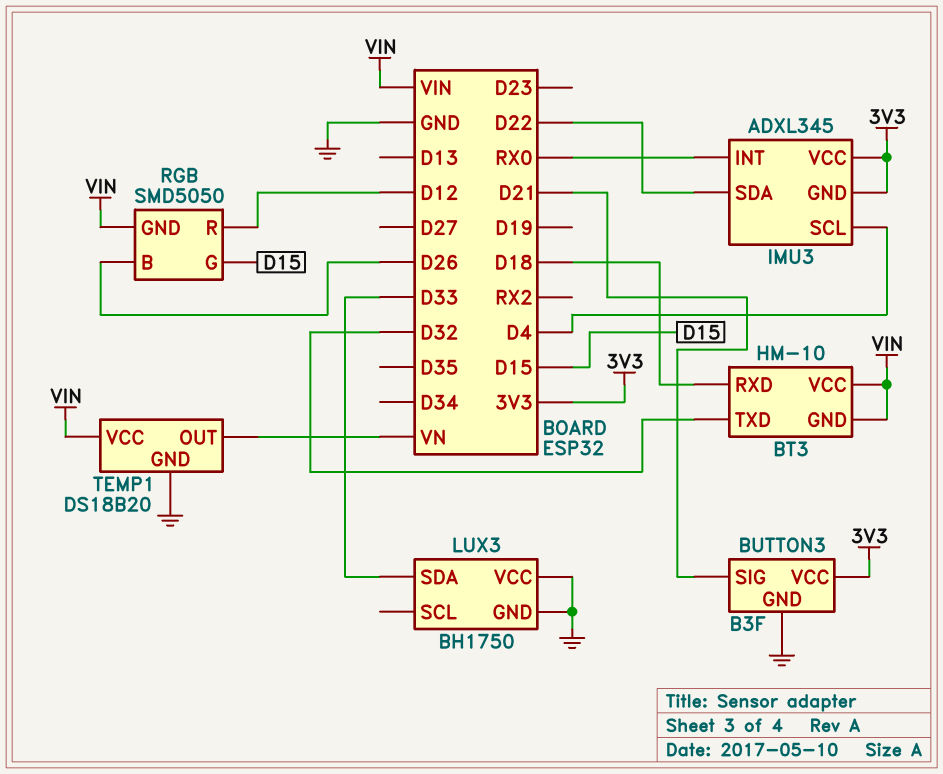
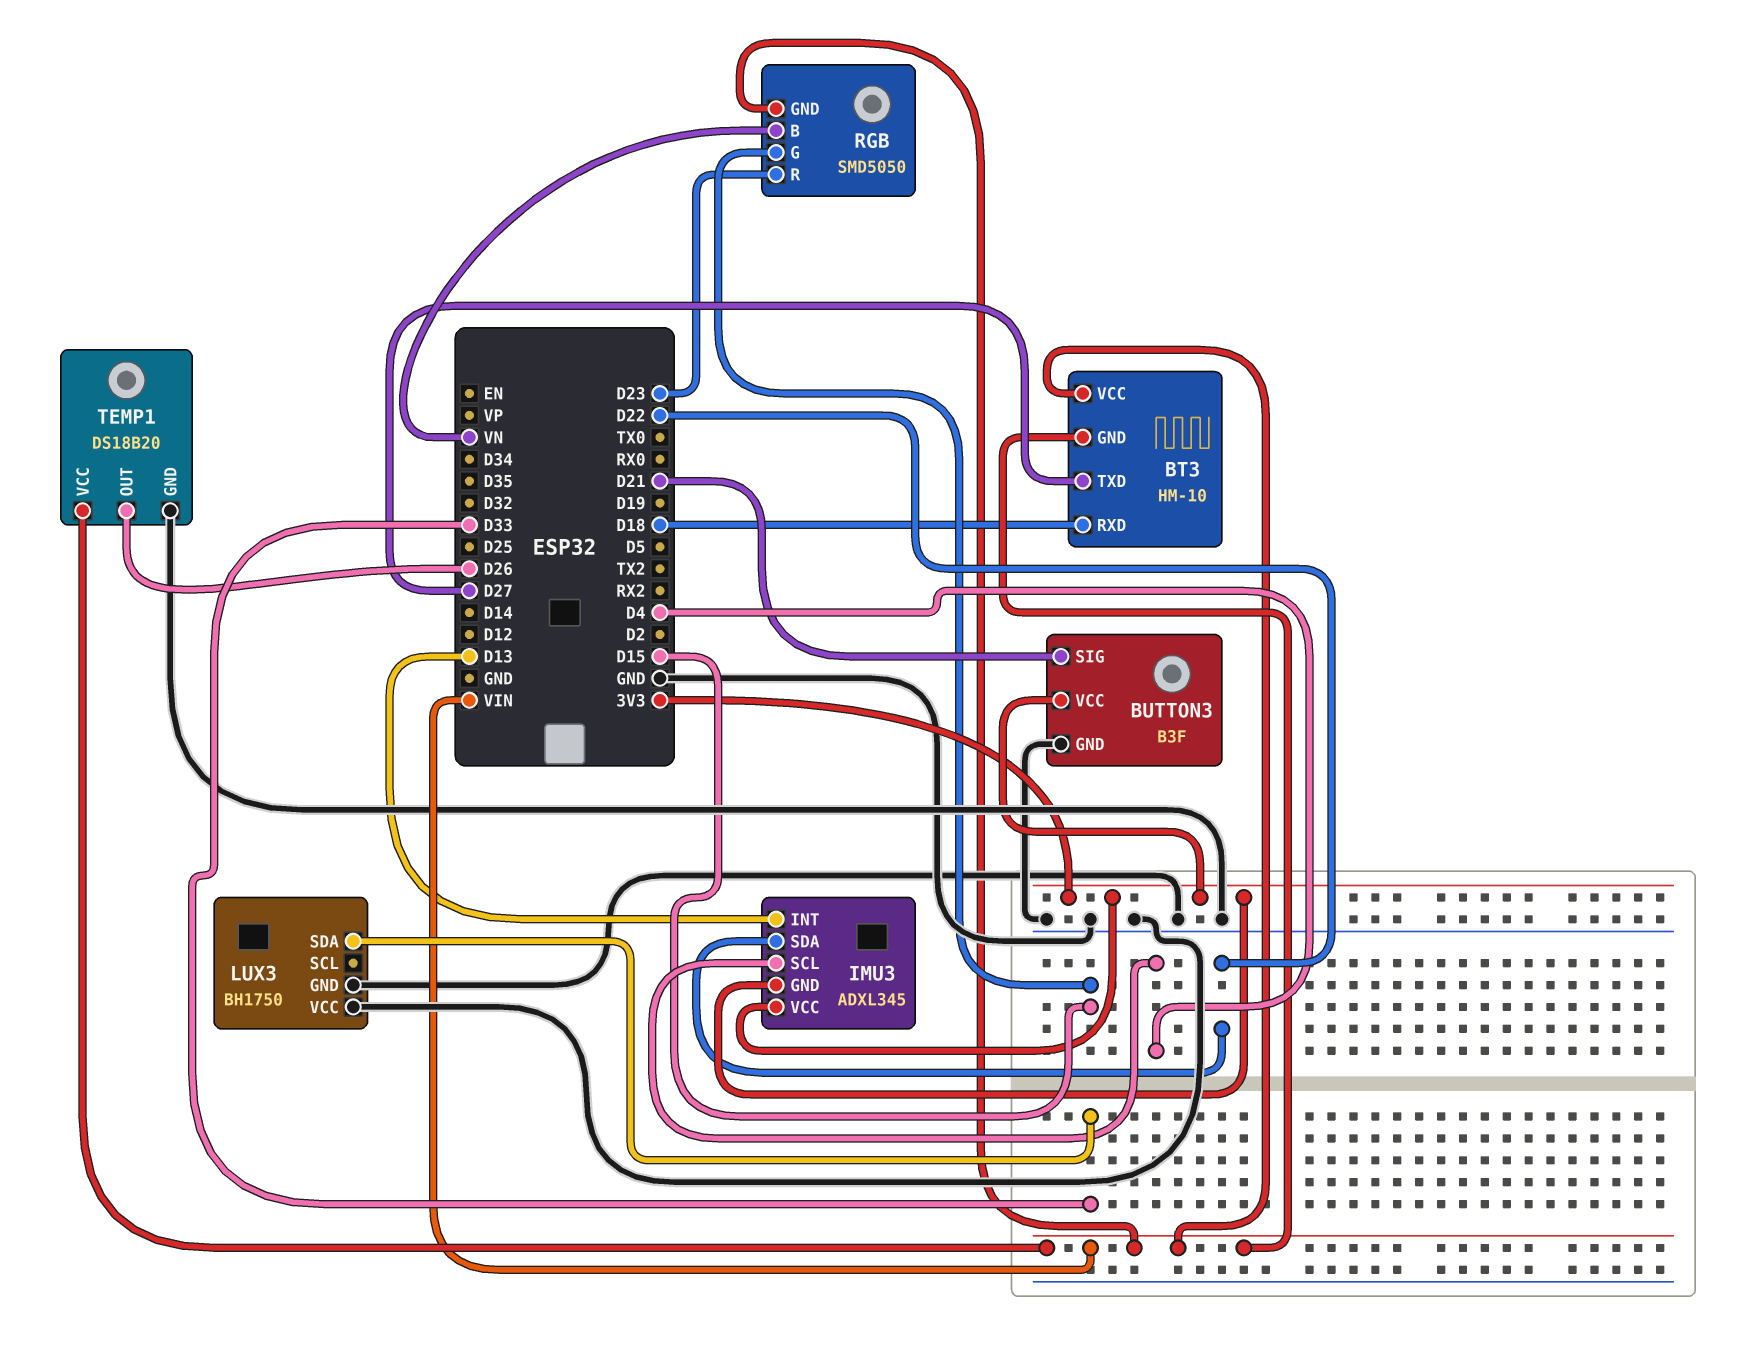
BT3 pin TXD: D32 -> D27
IMU3 pin INT: RX0 -> D13
RGB pin B: D26 -> VN
RGB pin R: D12 -> D23
TEMP1 pin OUT: VN -> D26

